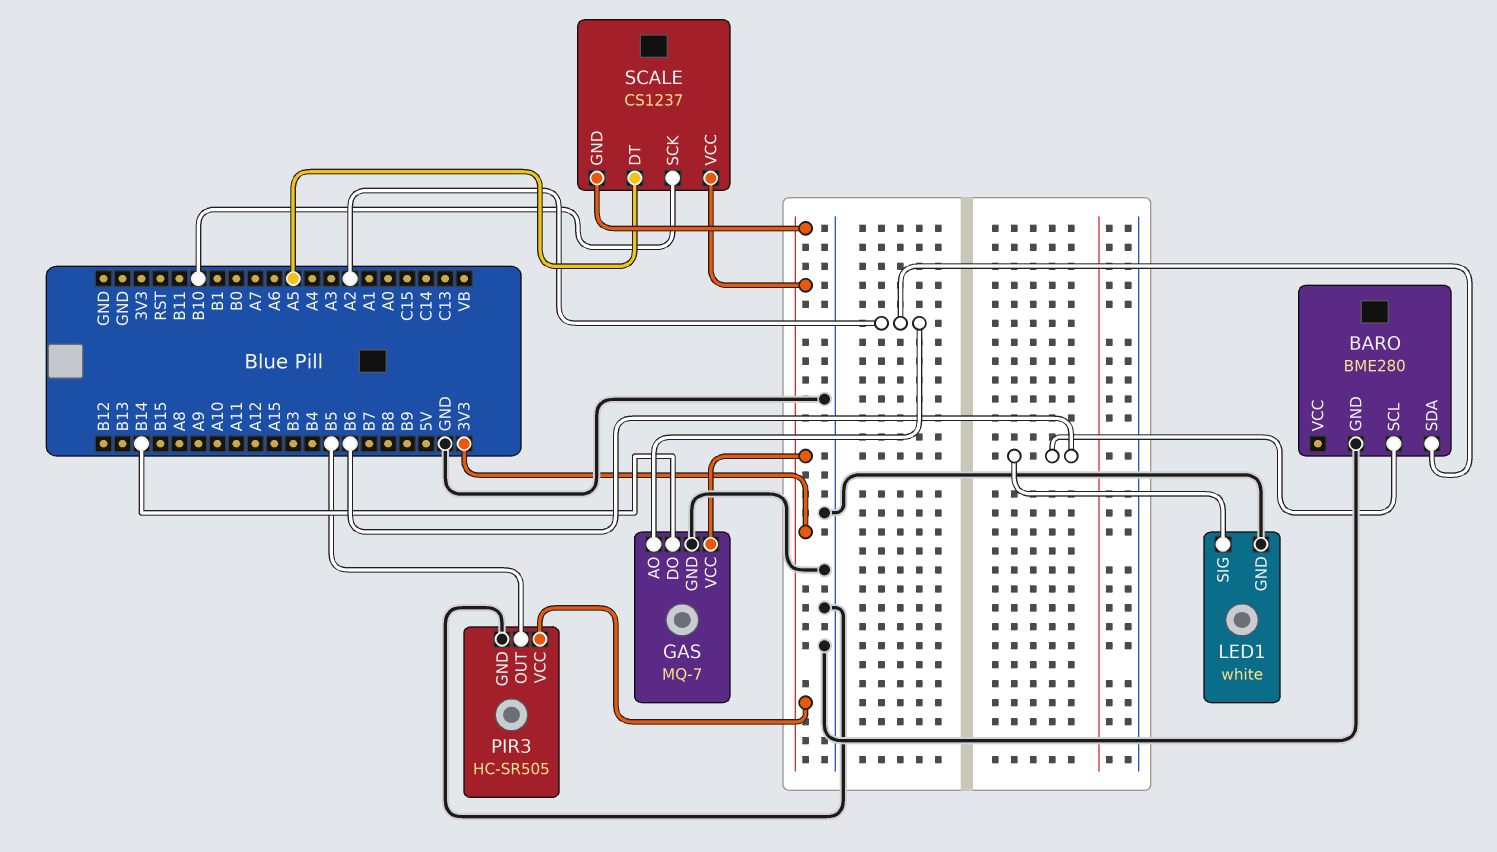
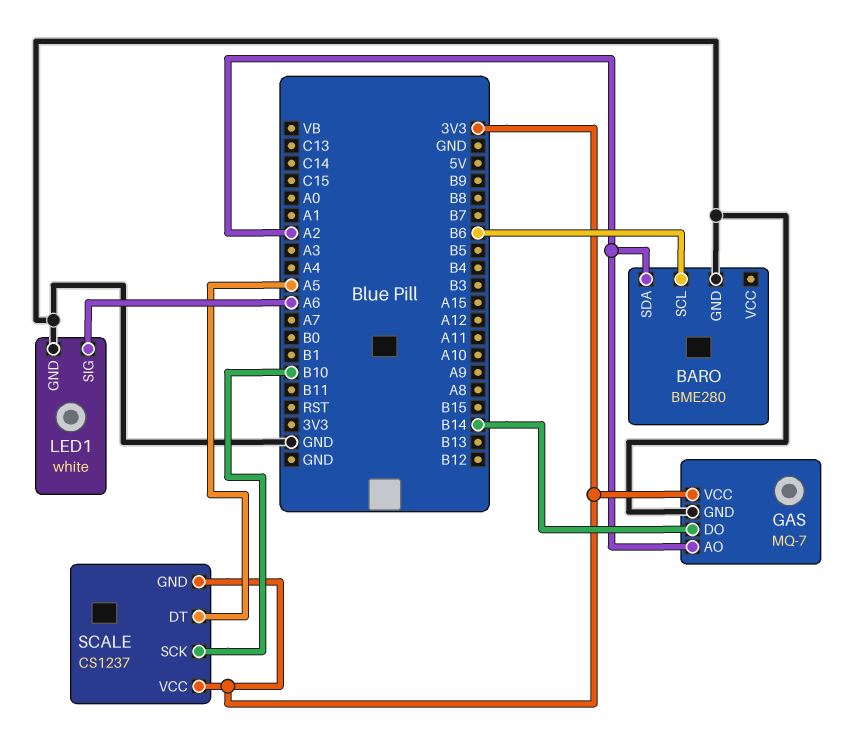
LED1 pin SIG: B6 -> A6
PIR3: HC-SR505 -> none
PIR3 pin GND: GND -> none
PIR3 pin OUT: B5 -> none
PIR3 pin VCC: 3V3 -> none

